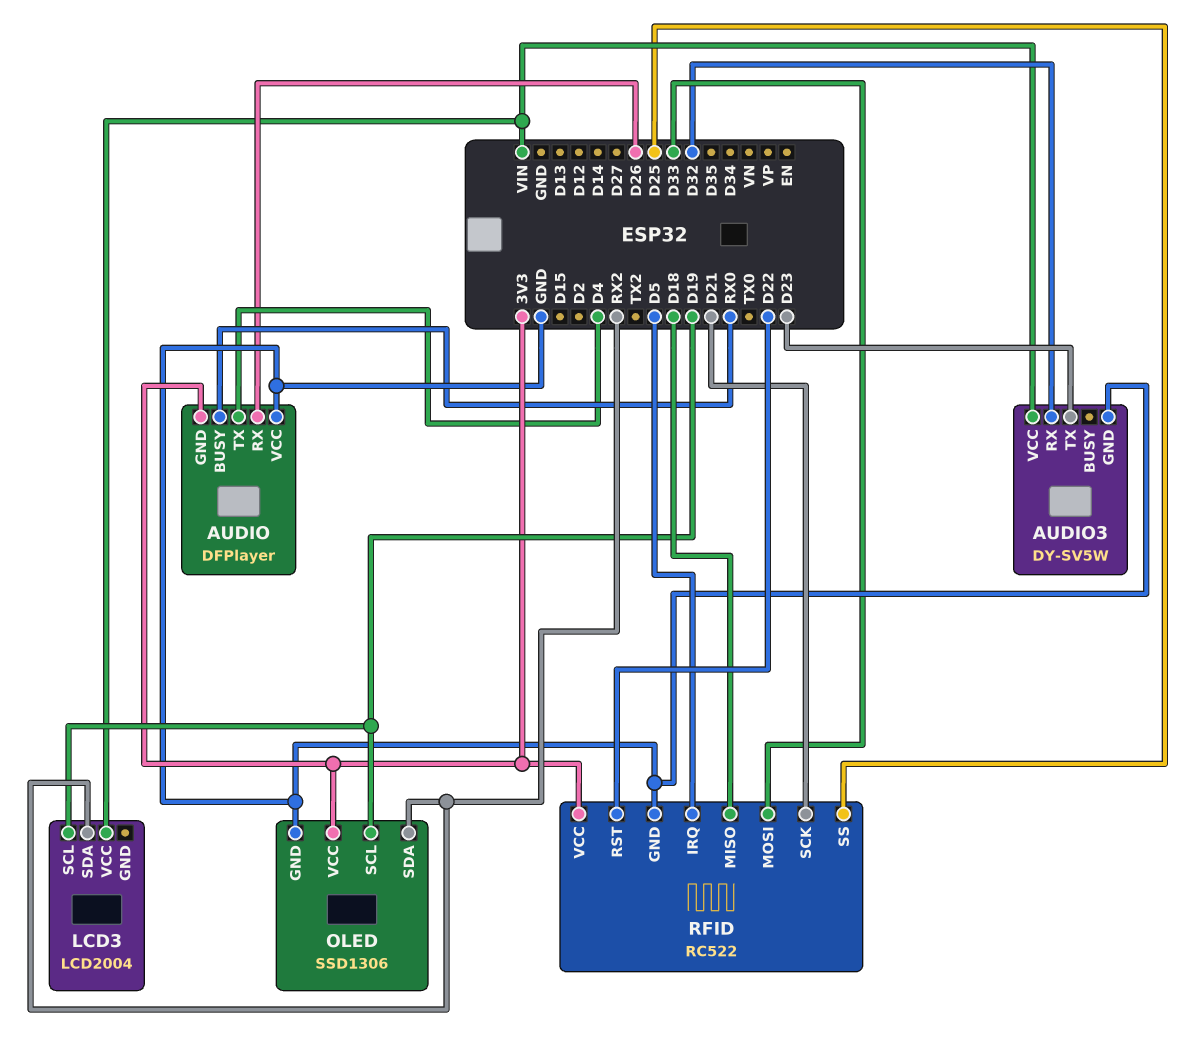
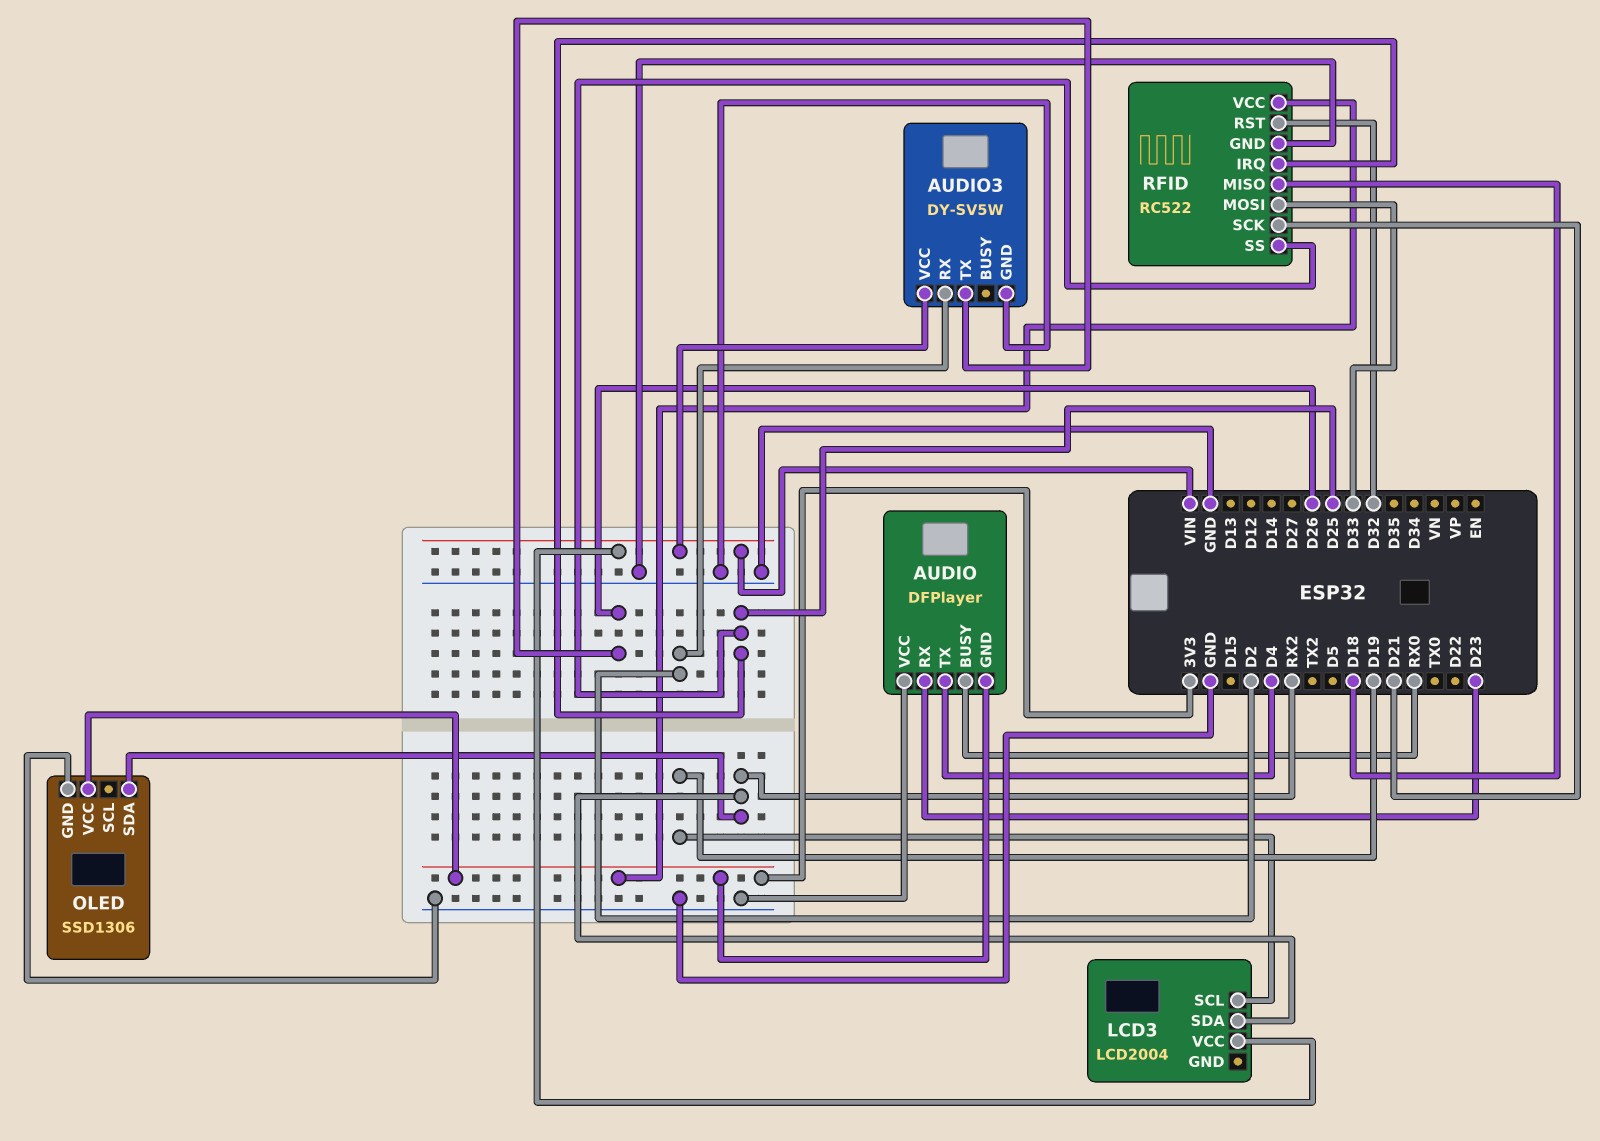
AUDIO pin RX: D26 -> D23
AUDIO3 pin RX: D32 -> D2
AUDIO3 pin TX: D23 -> D26
OLED pin SCL: D19 -> none
RFID pin IRQ: D5 -> D25
RFID pin RST: D22 -> D32

